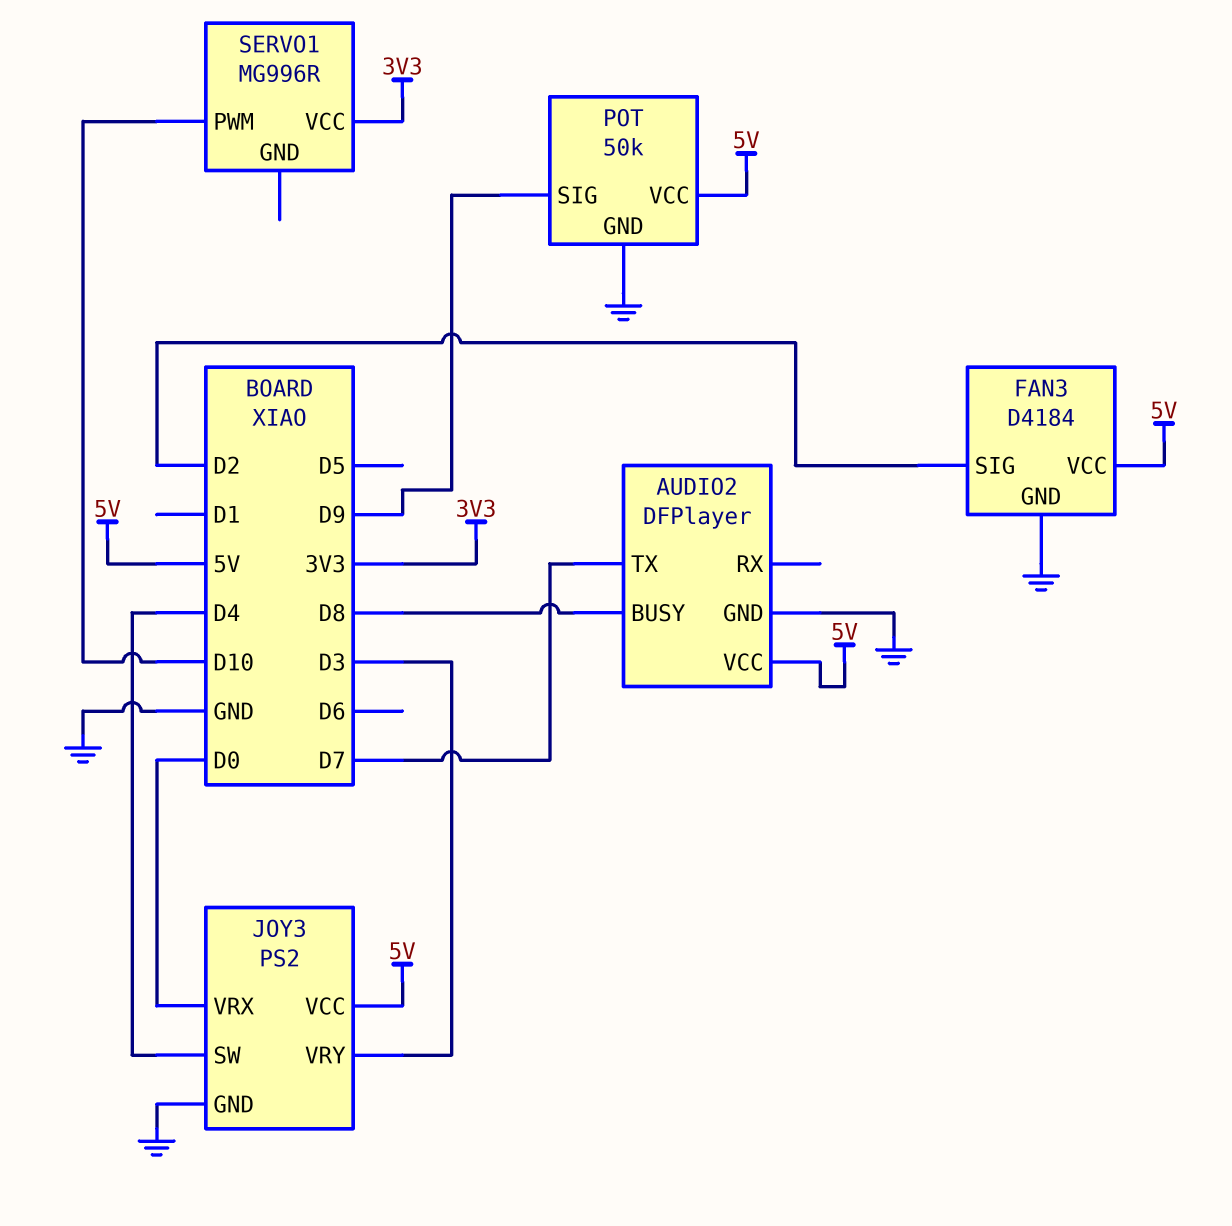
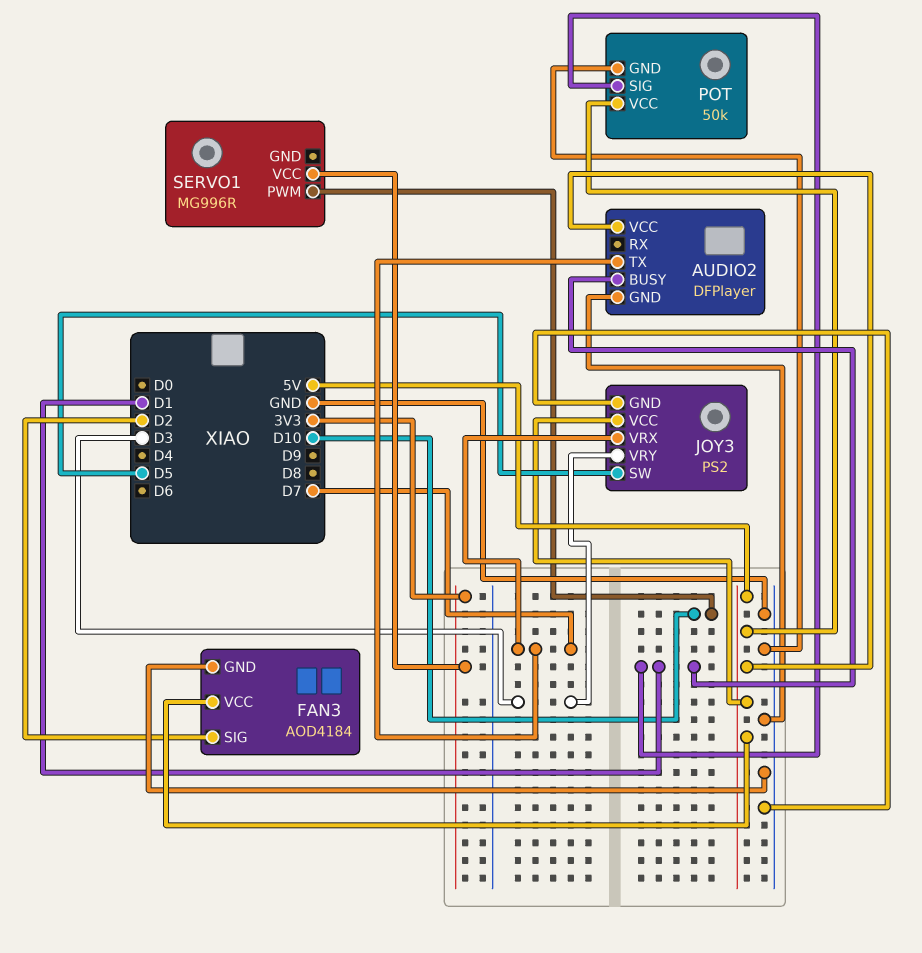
AUDIO2 pin BUSY: D8 -> D1
FAN3: D4184 -> AOD4184
JOY3 pin SW: D4 -> D5
JOY3 pin VRX: D0 -> D7
POT pin SIG: D9 -> D1

